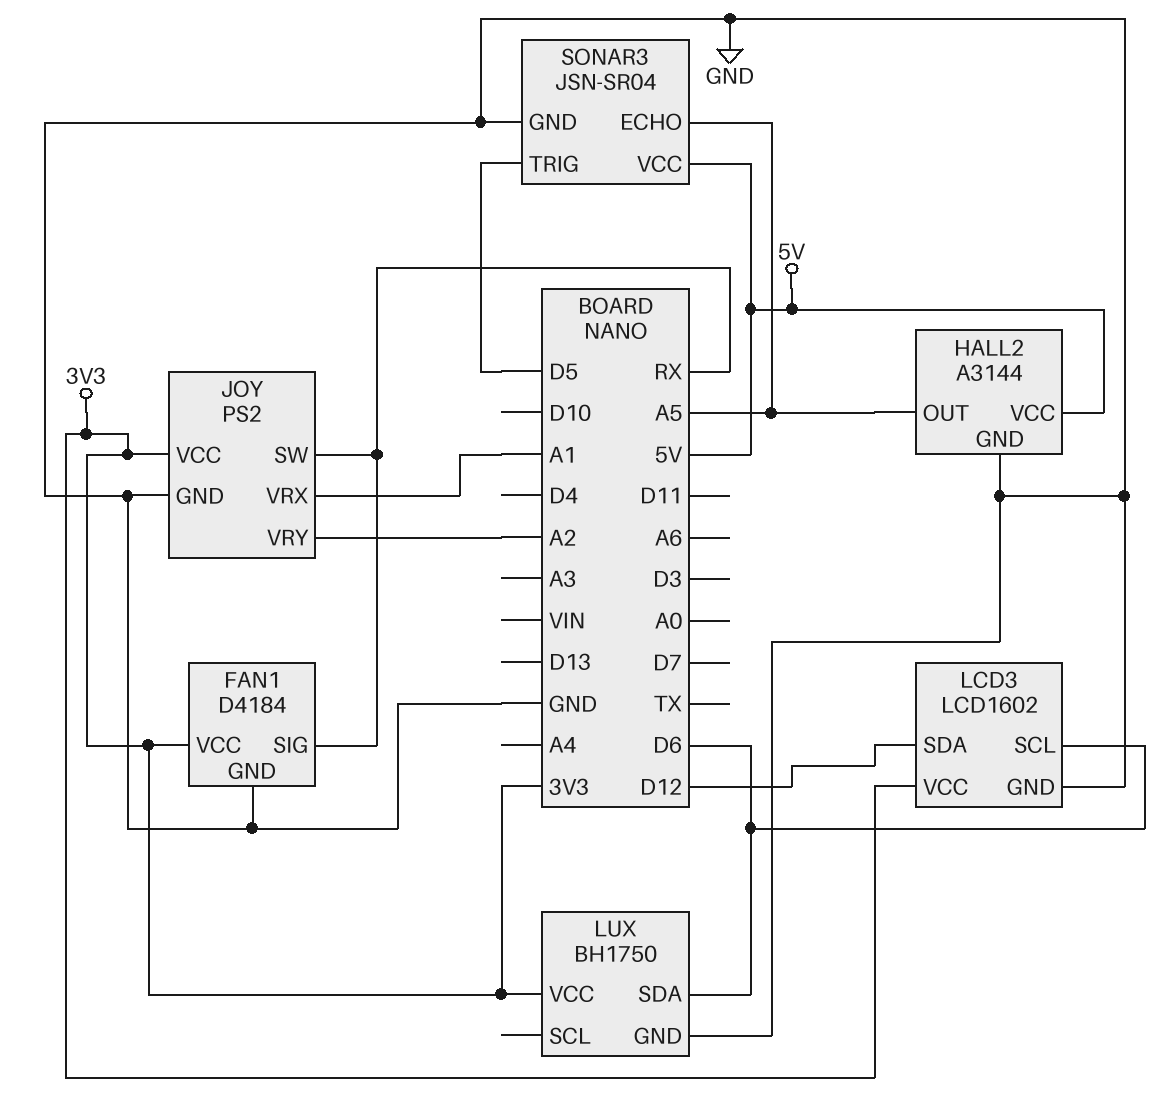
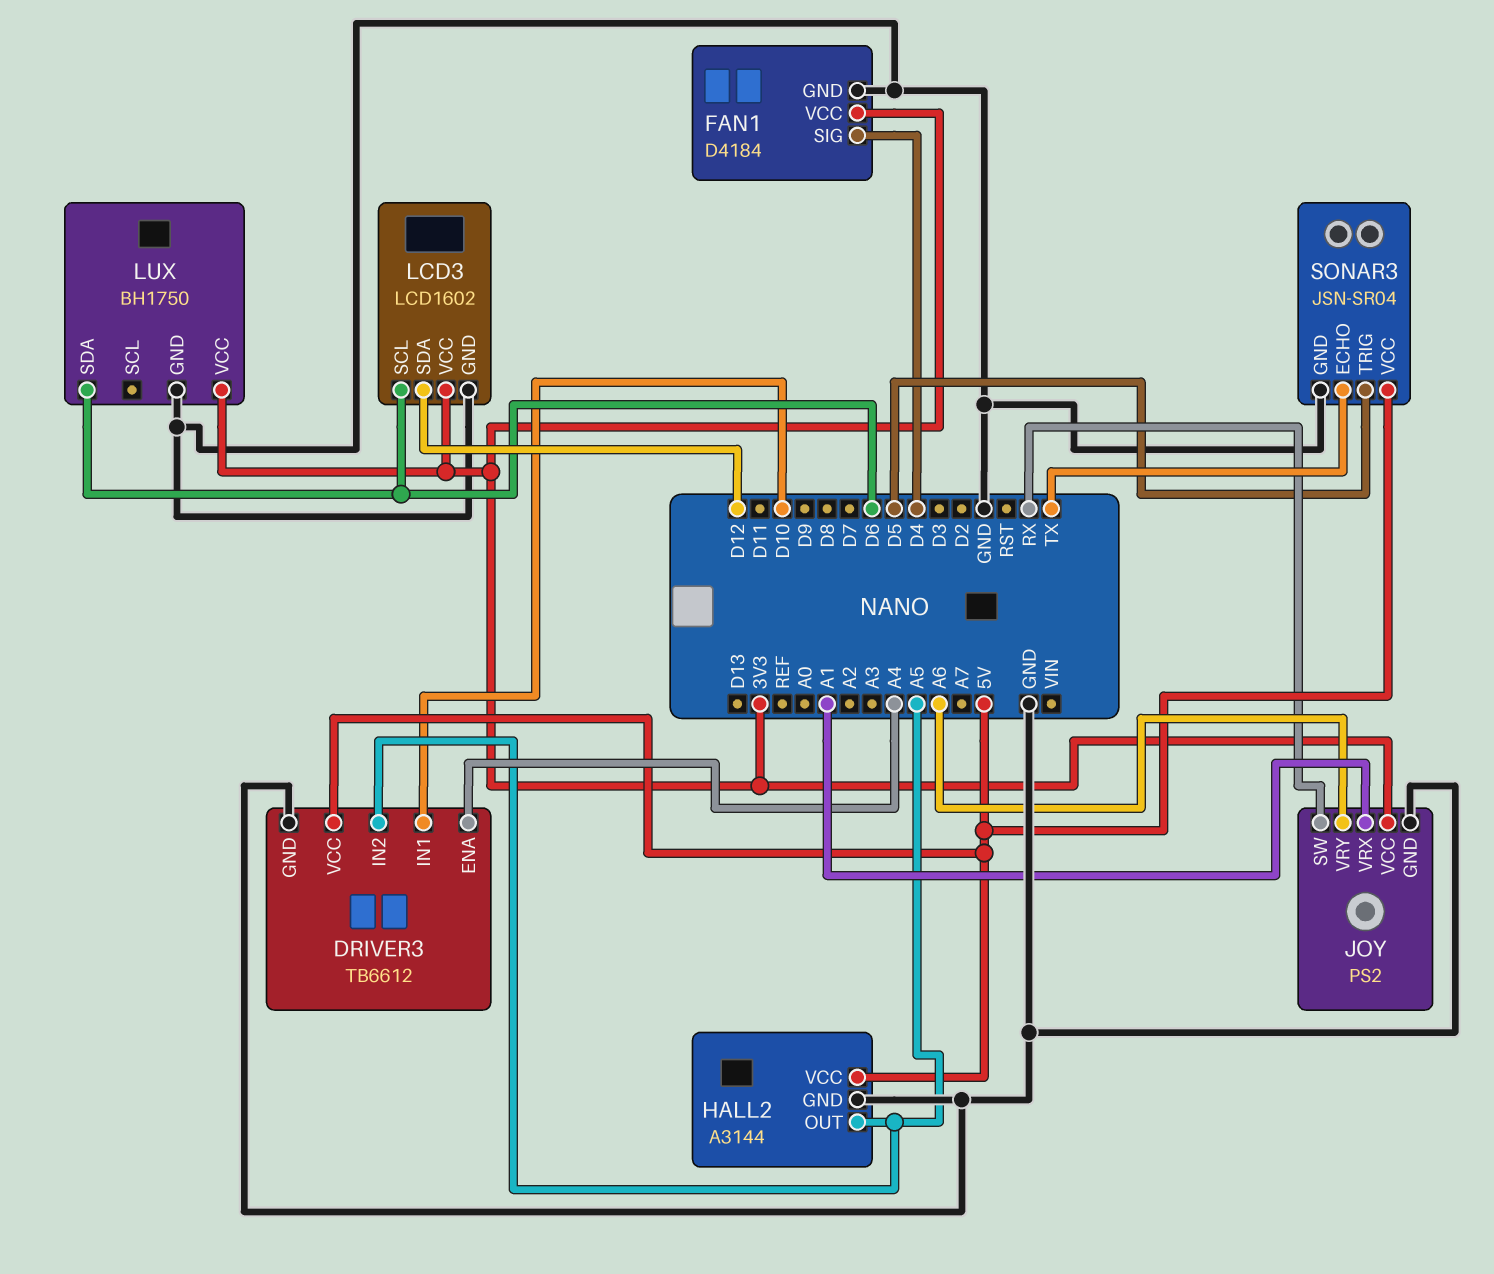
DRIVER3: none -> TB6612
DRIVER3 pin ENA: none -> A4
DRIVER3 pin GND: none -> GND
DRIVER3 pin IN1: none -> D10
DRIVER3 pin IN2: none -> A5
DRIVER3 pin VCC: none -> 5V
FAN1 pin SIG: RX -> D4
JOY pin VRY: A2 -> A6
SONAR3 pin ECHO: A5 -> TX

